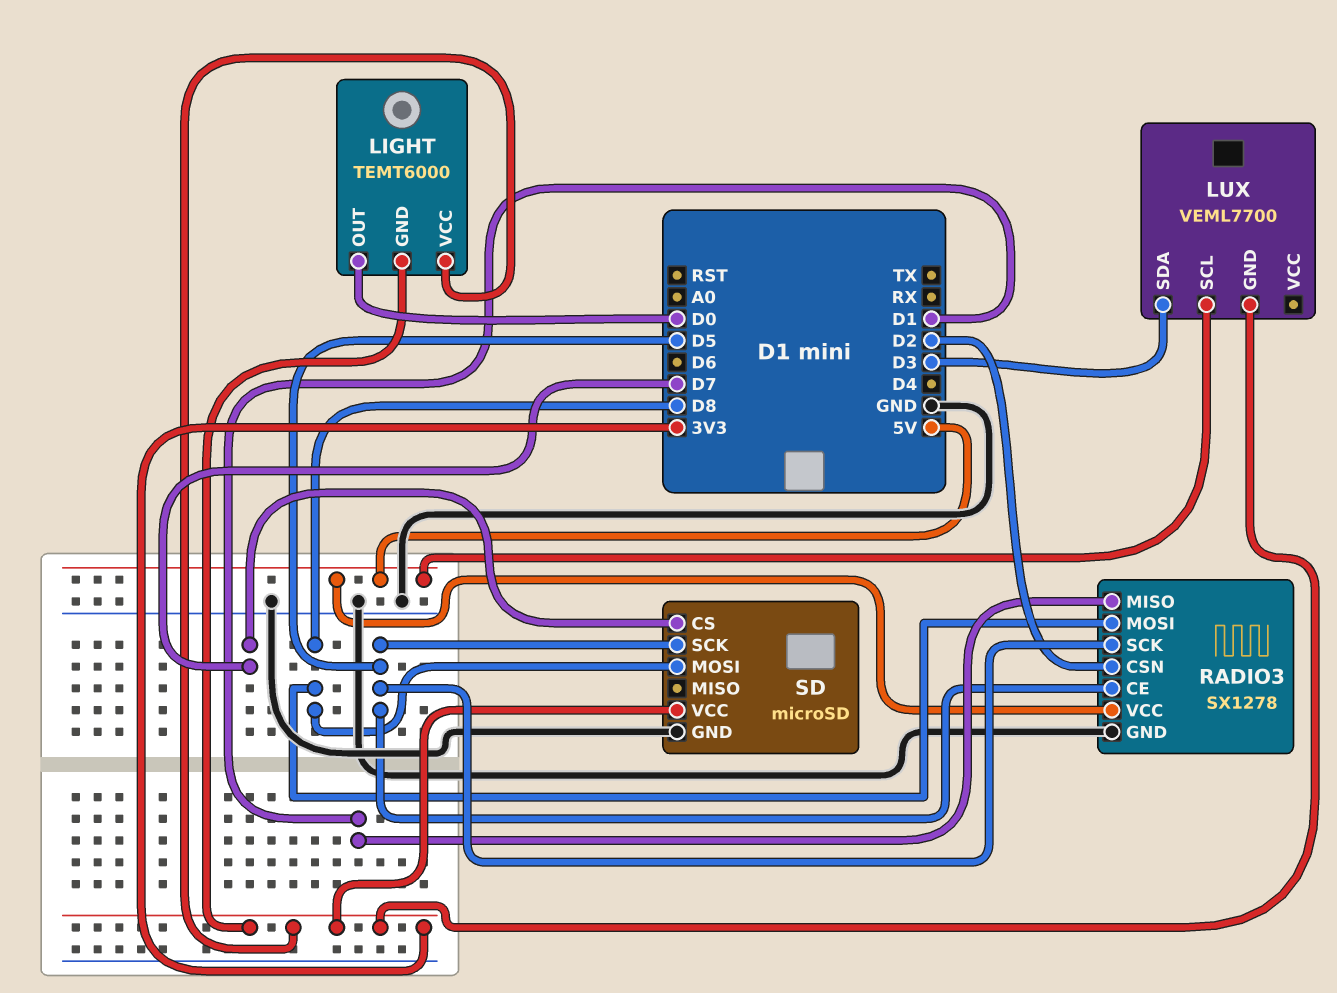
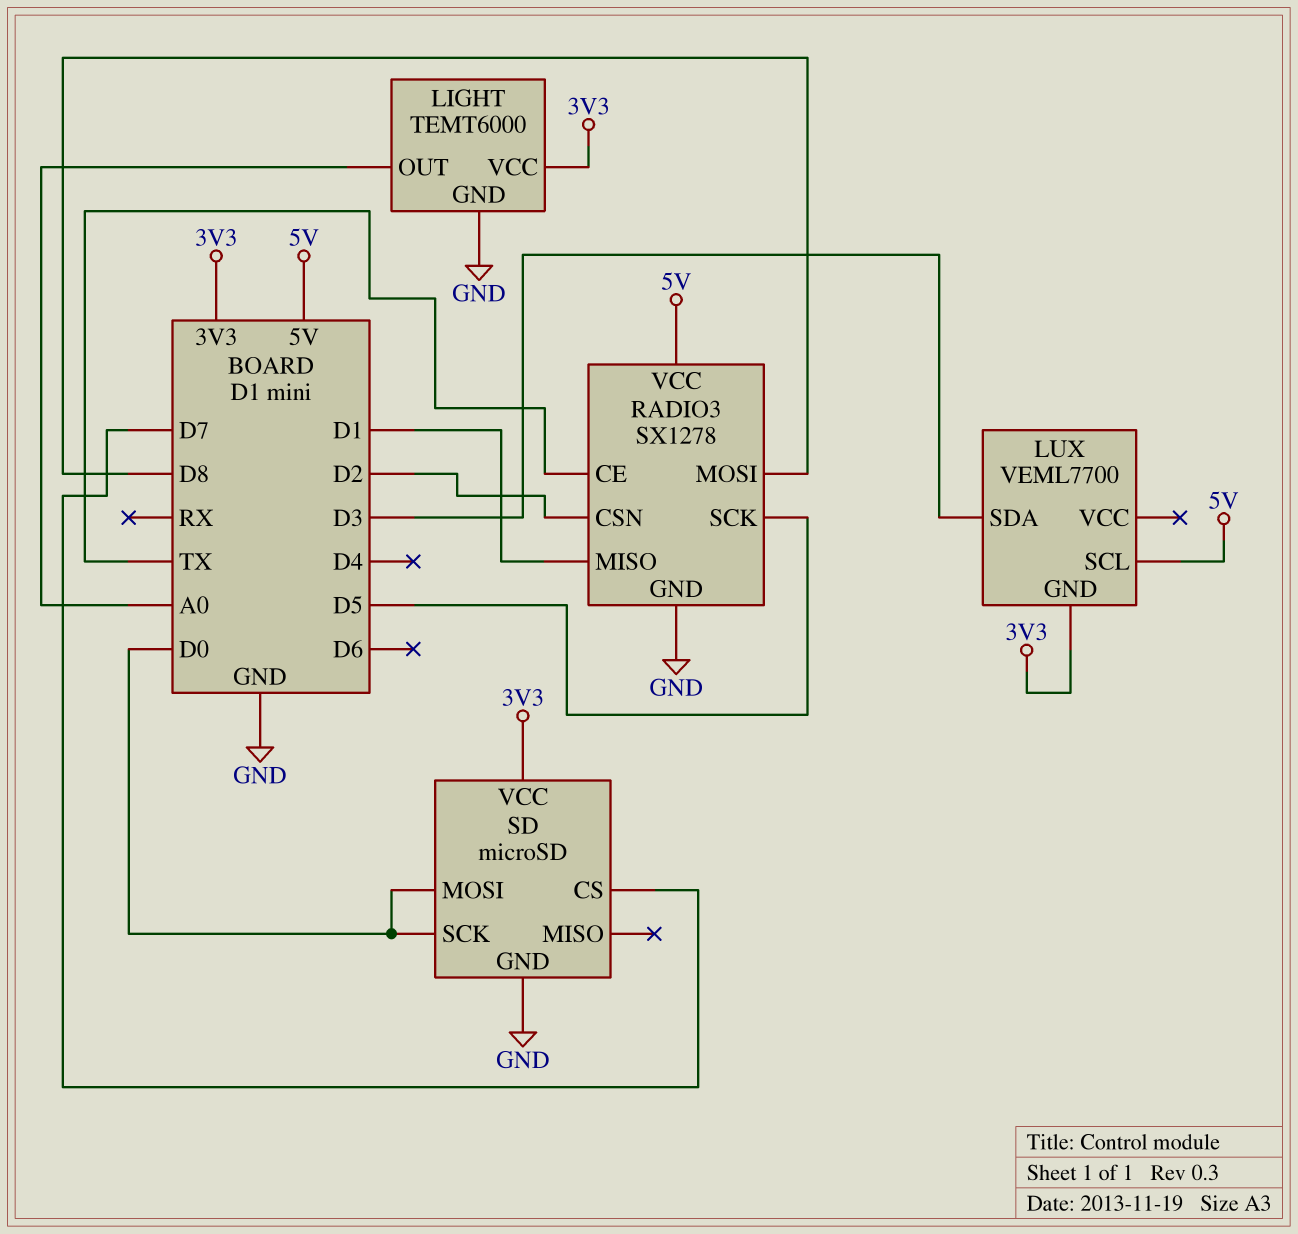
LIGHT pin GND: 3V3 -> GND
LIGHT pin OUT: D0 -> A0
RADIO3 pin CE: D5 -> TX
SD pin MOSI: D8 -> D0
SD pin SCK: D5 -> D0

